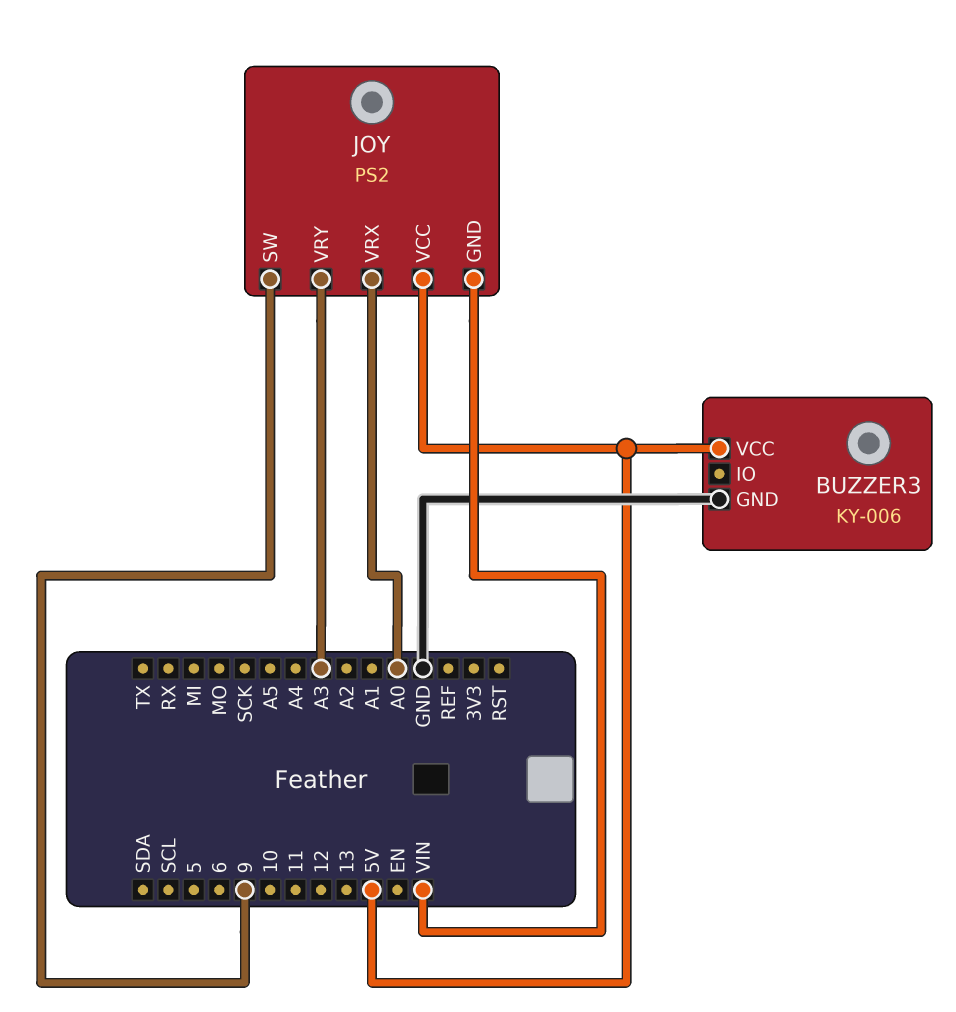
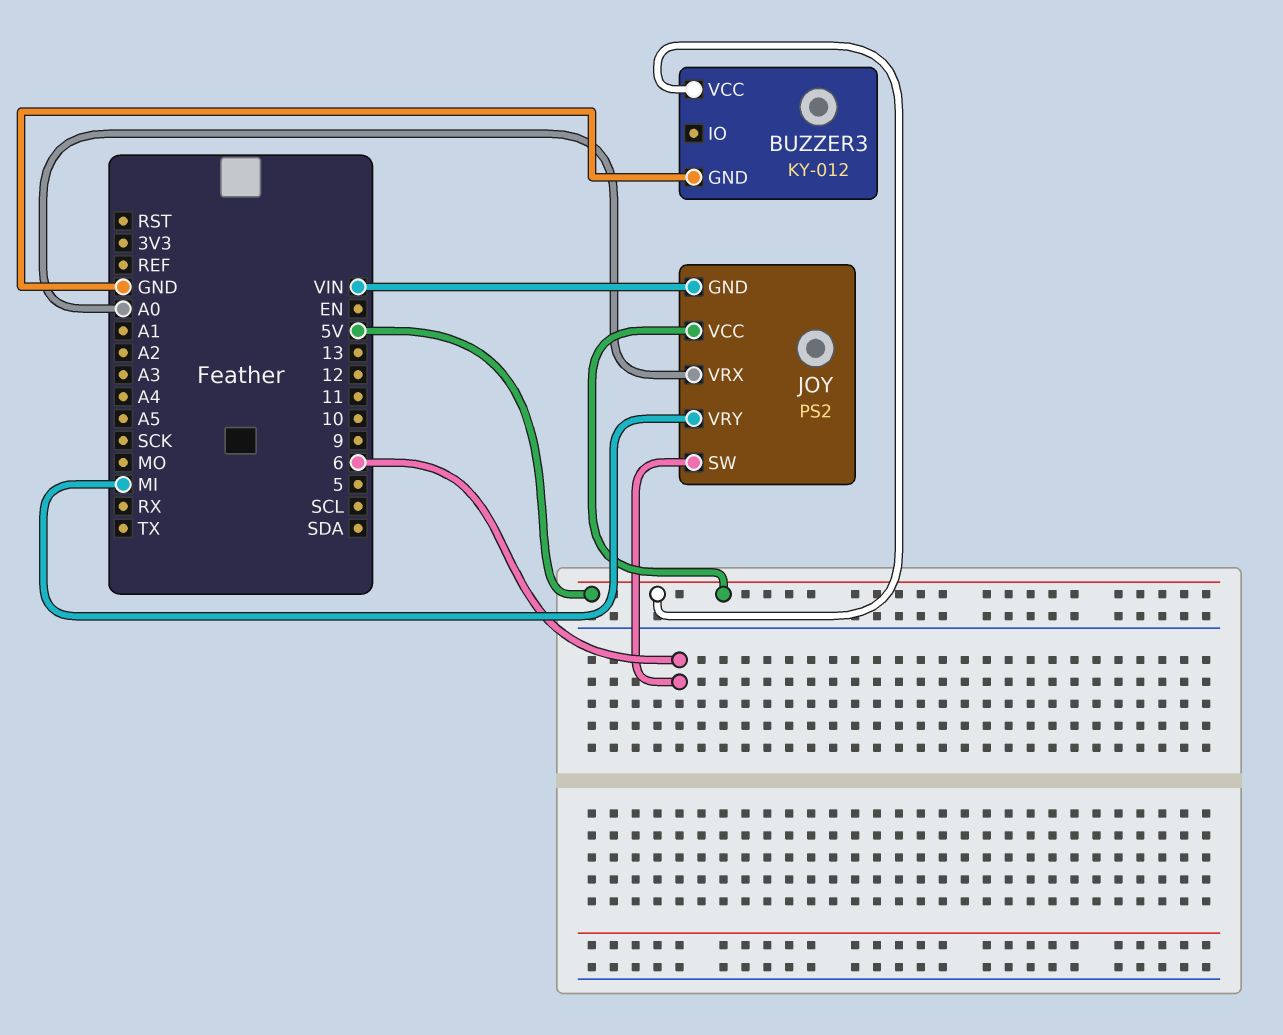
BUZZER3: KY-006 -> KY-012
JOY pin SW: 9 -> 6
JOY pin VRY: A3 -> MI

